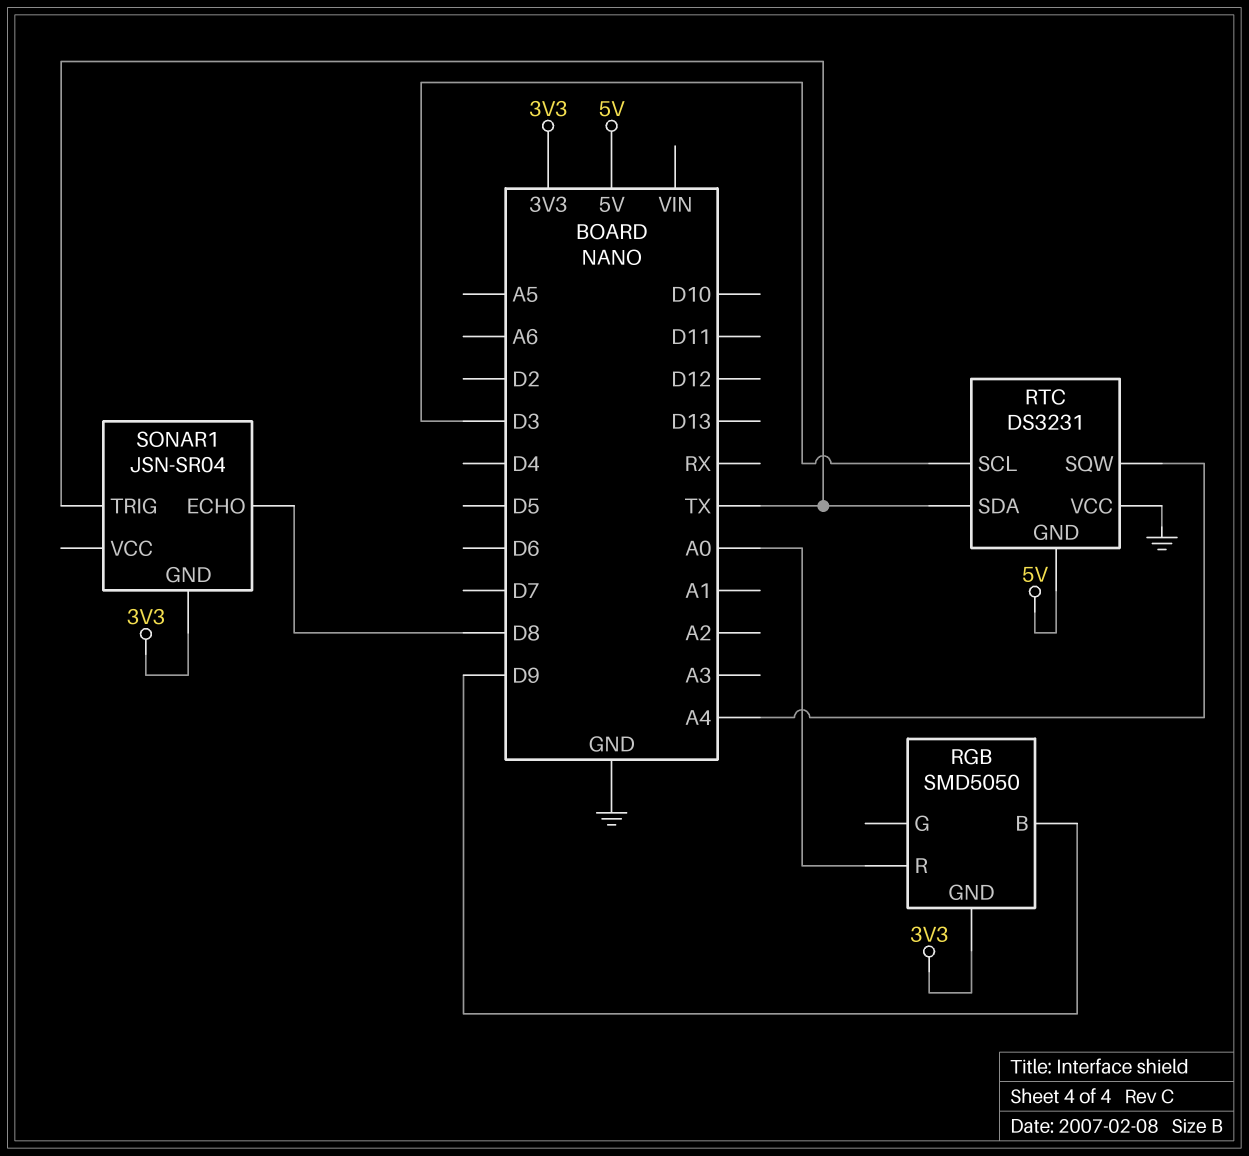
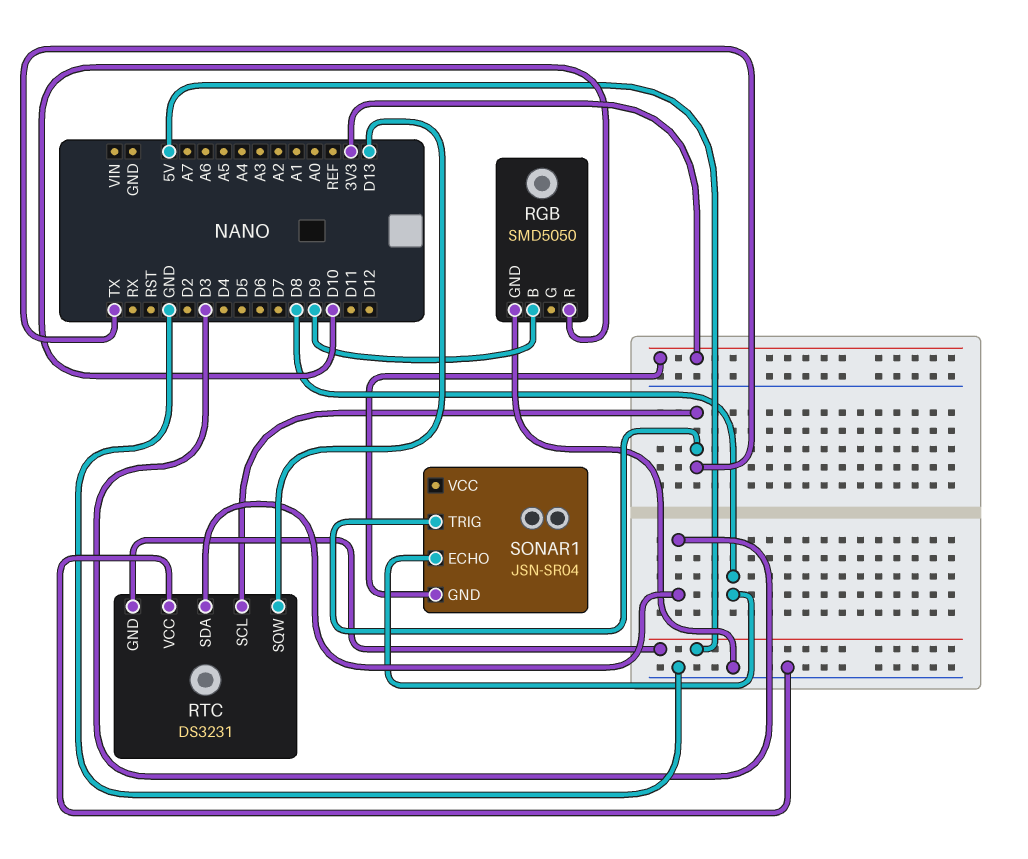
RGB pin GND: 3V3 -> GND
RGB pin R: A0 -> D10
RTC pin SCL: D3 -> TX
RTC pin SDA: TX -> D3
RTC pin SQW: A4 -> D13

